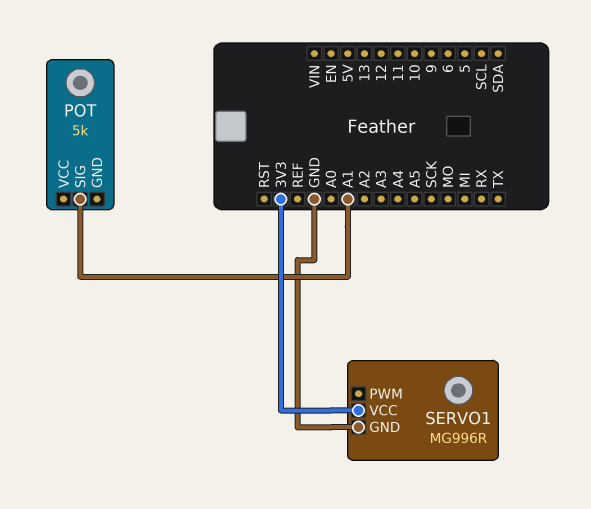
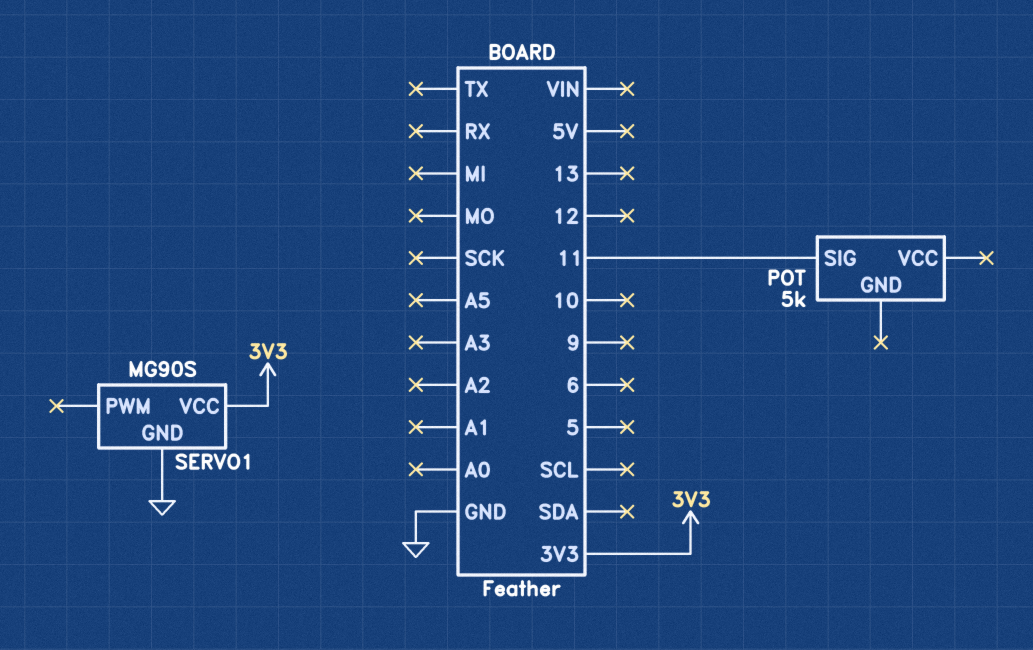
POT pin SIG: A1 -> 11
SERVO1: MG996R -> MG90S

